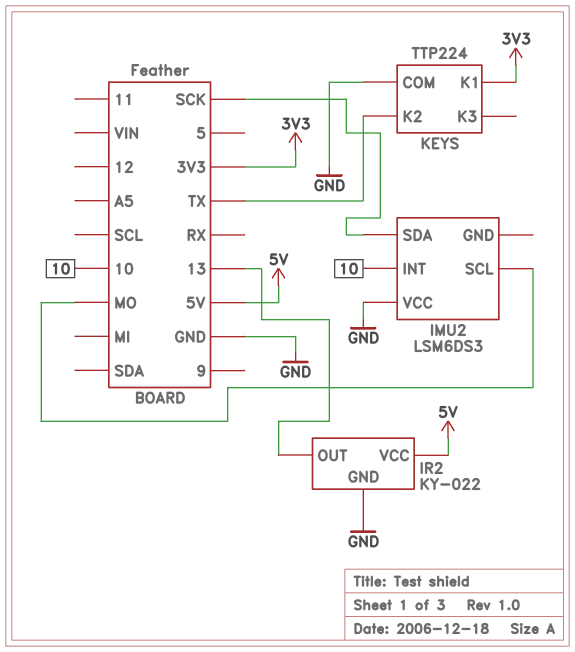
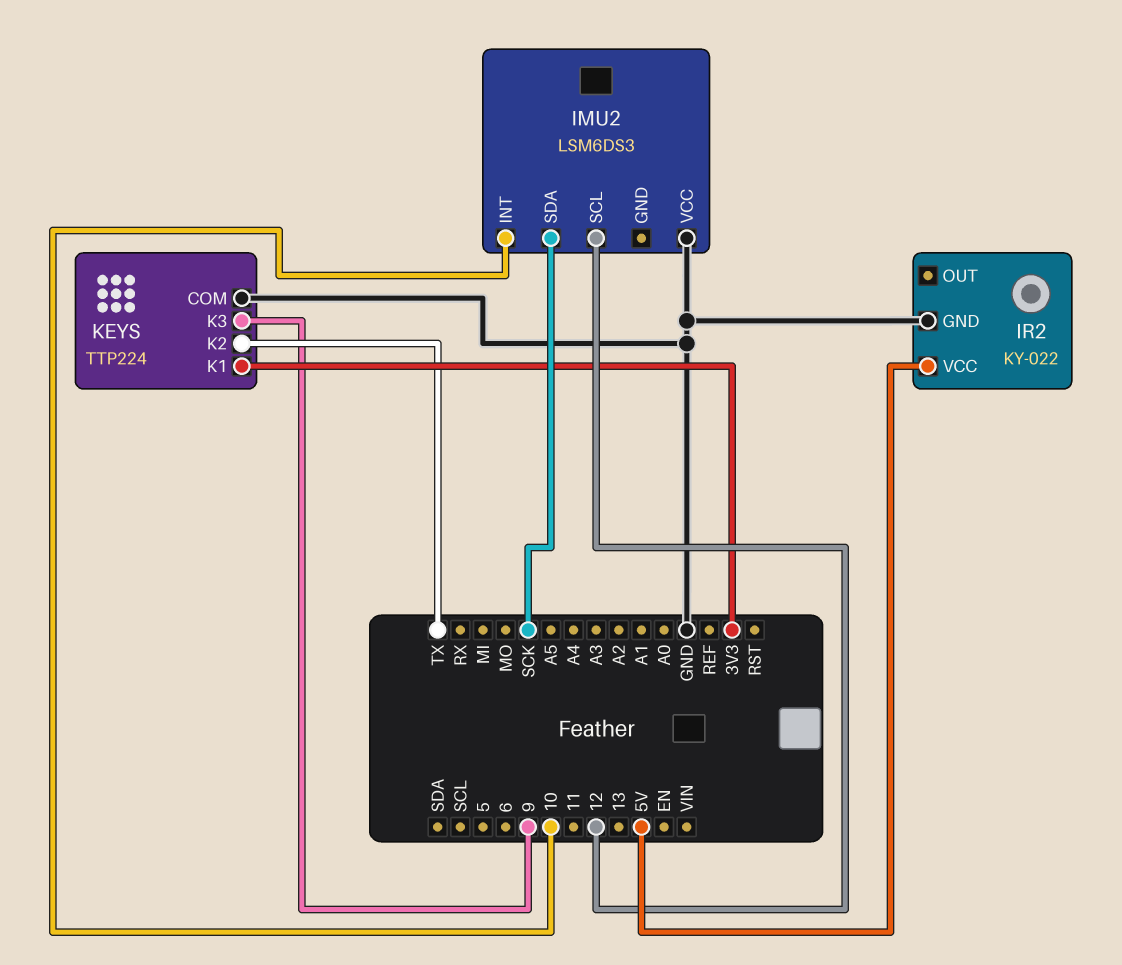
IMU2 pin SCL: MO -> 12
IR2 pin OUT: 13 -> none
KEYS pin K3: none -> 9

